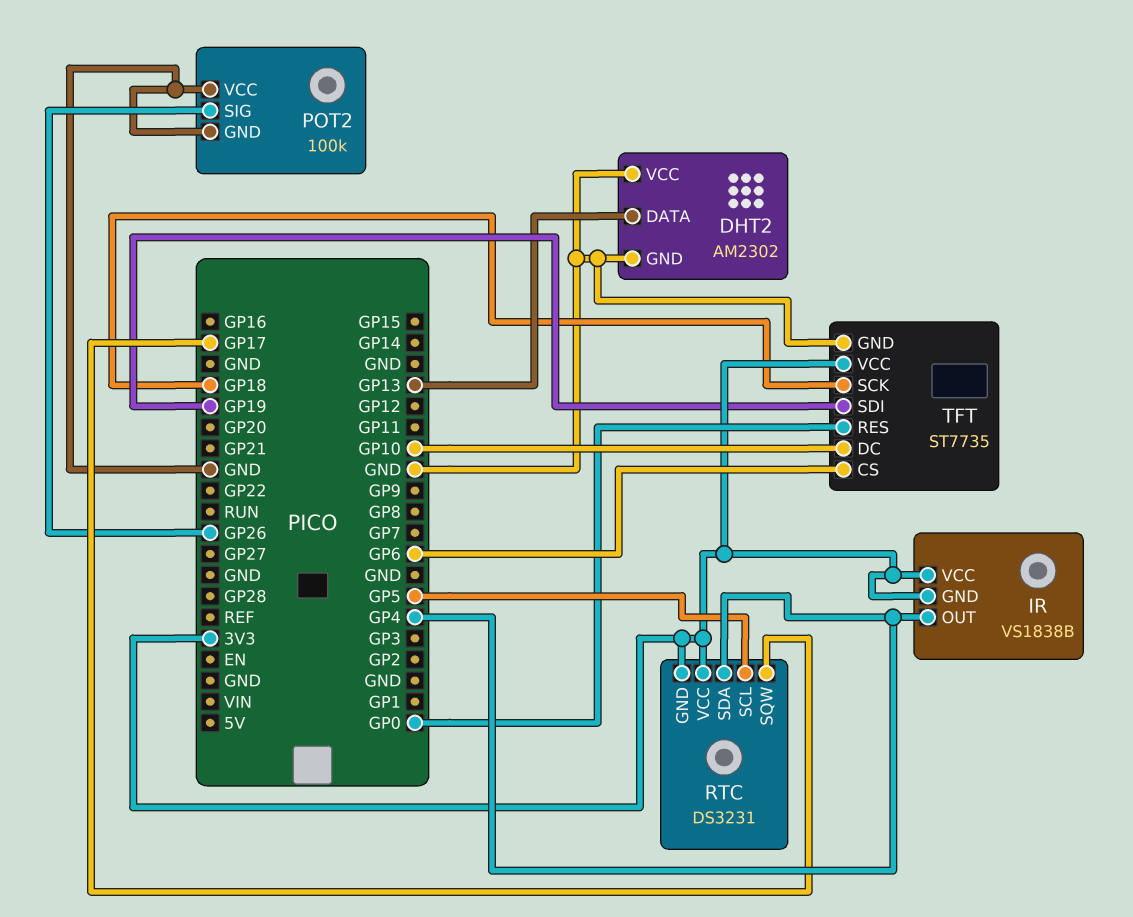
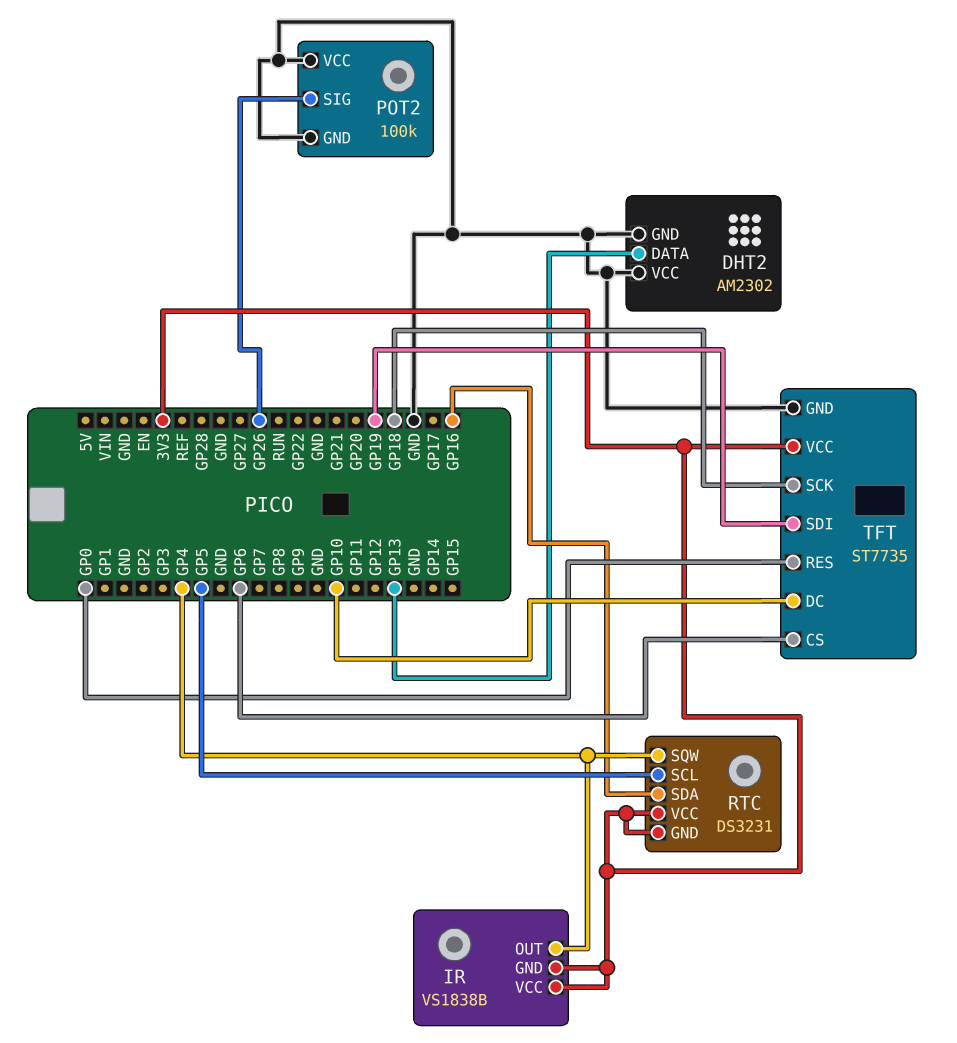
RTC pin SDA: GP4 -> GP16
RTC pin SQW: GP17 -> GP4

